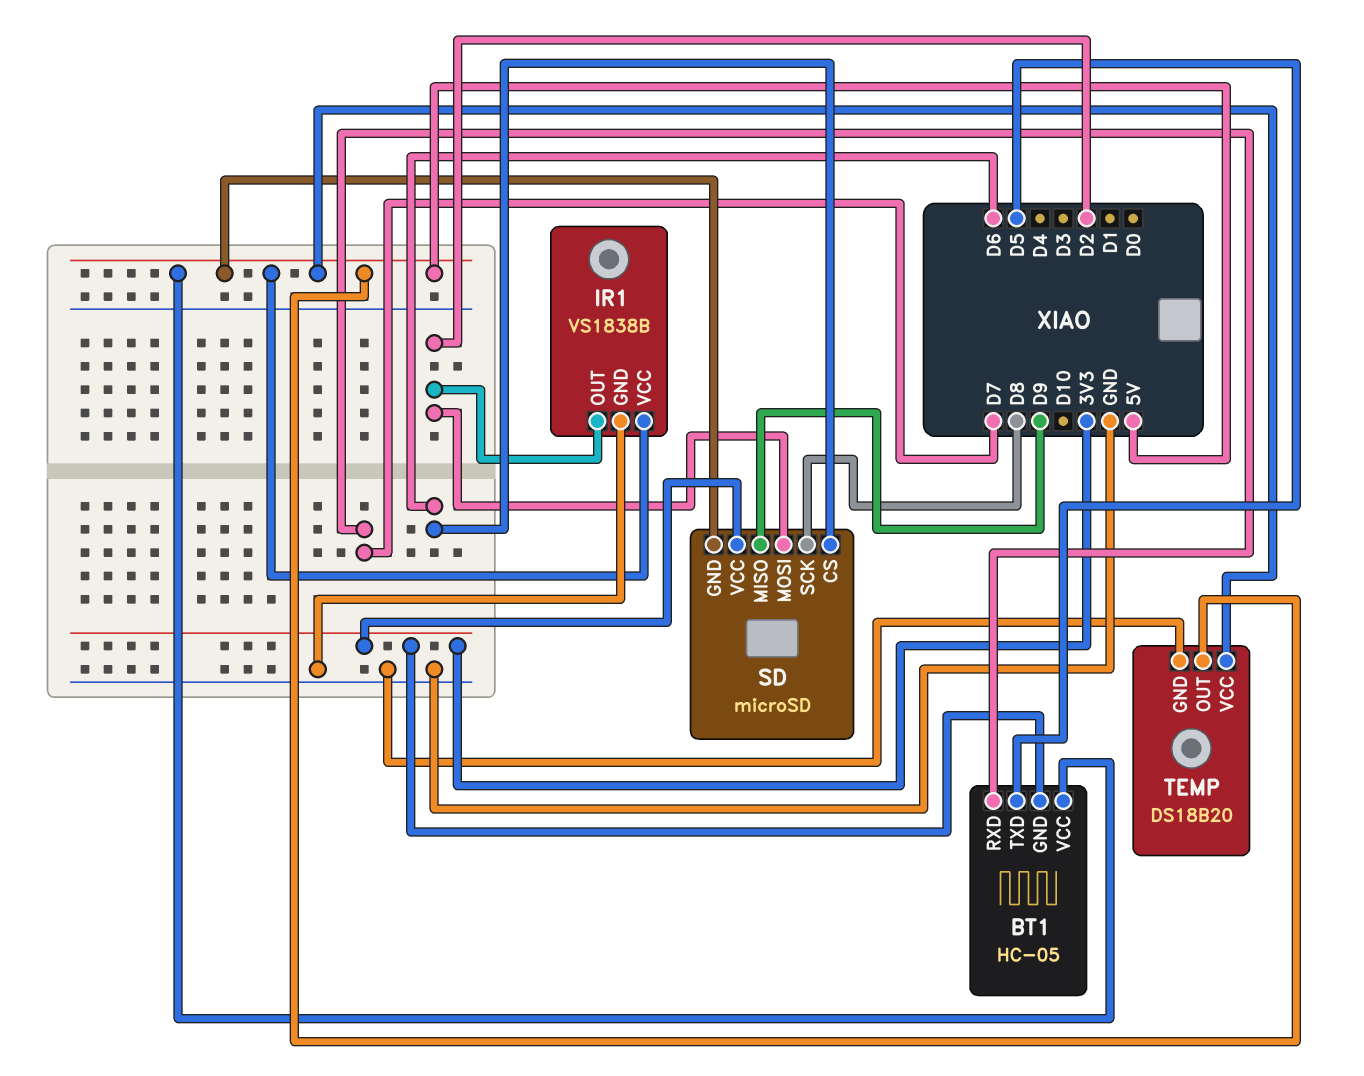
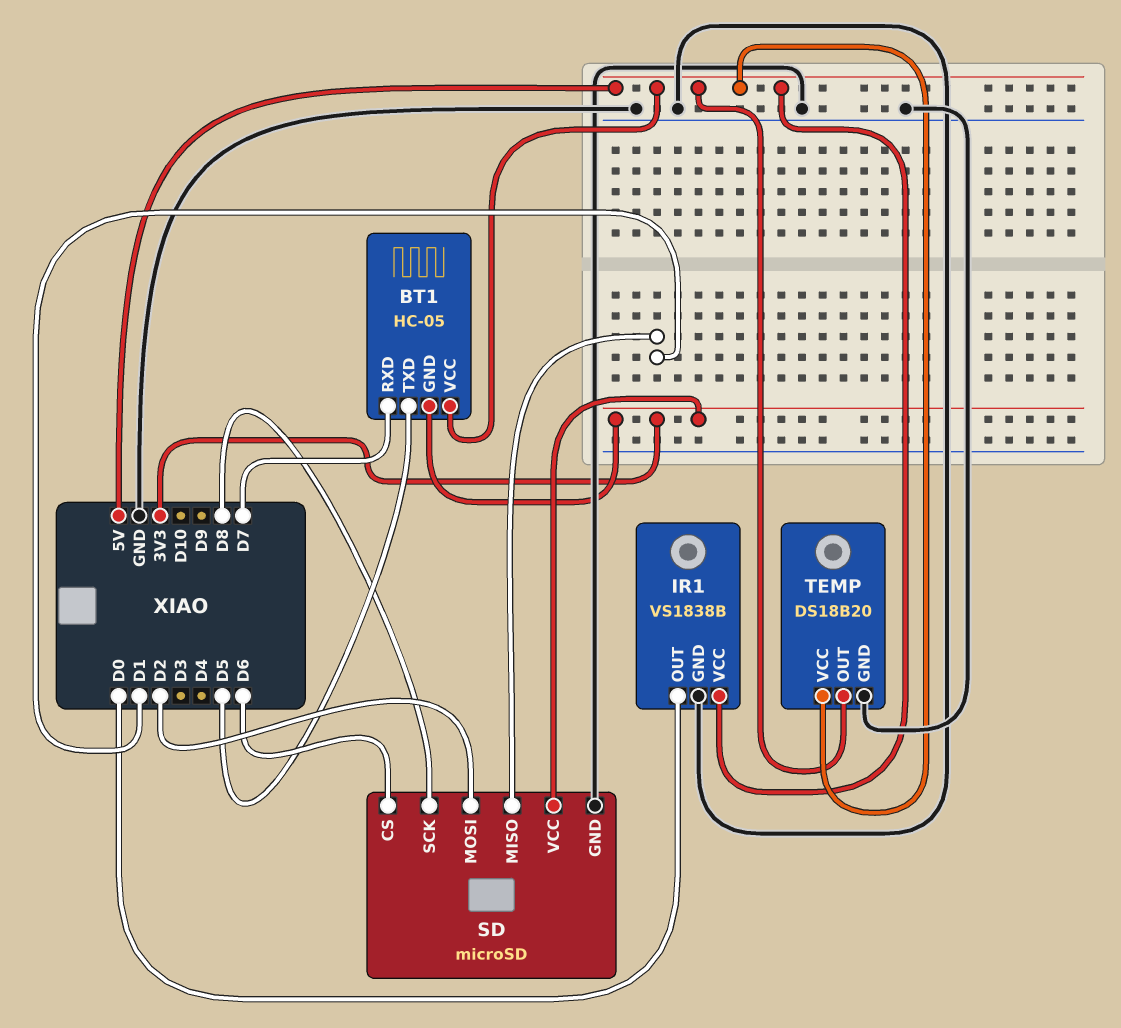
IR1 pin OUT: D2 -> D0
SD pin GND: 5V -> GND
SD pin MISO: D9 -> D1

